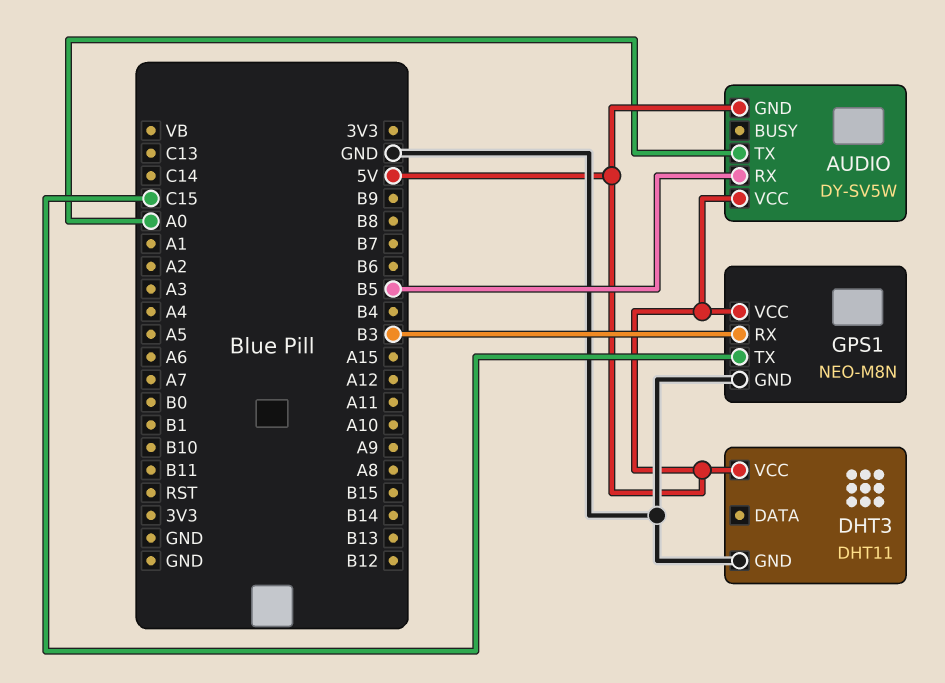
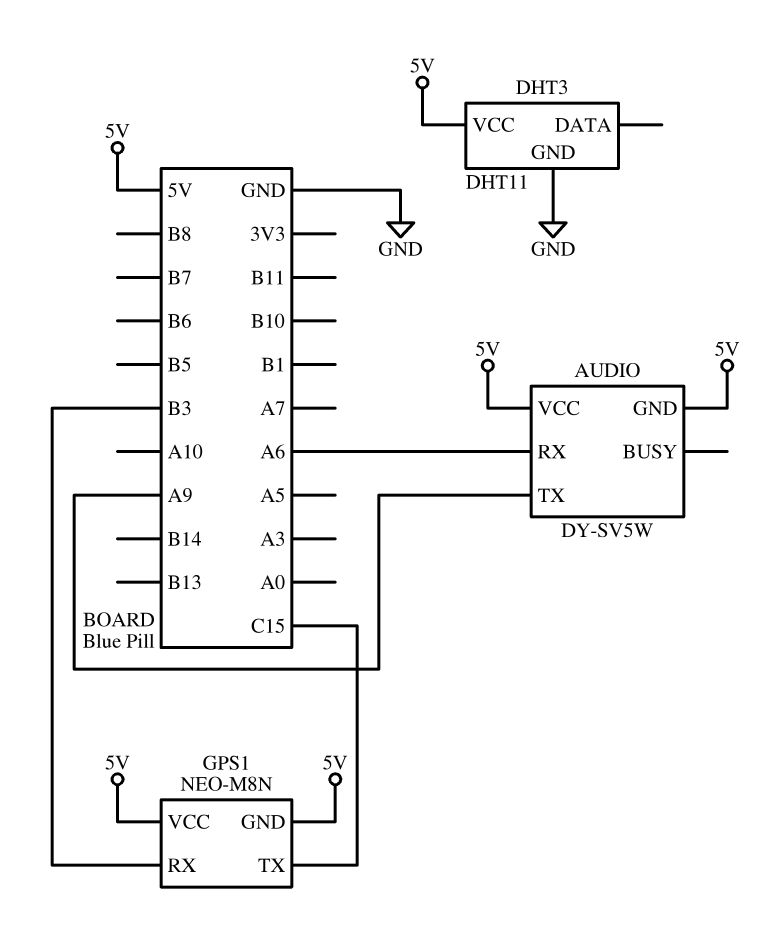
AUDIO pin RX: B5 -> A6
AUDIO pin TX: A0 -> A9
GPS1 pin GND: GND -> 5V

